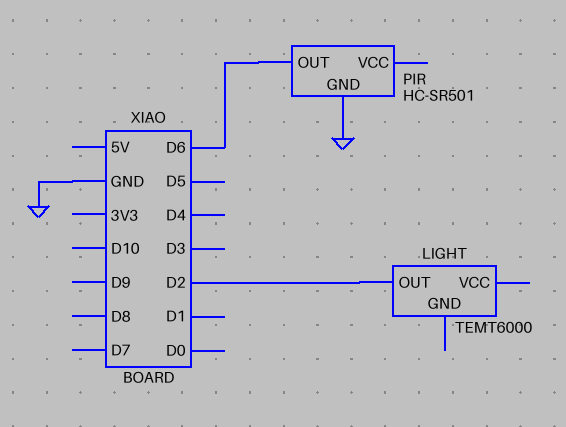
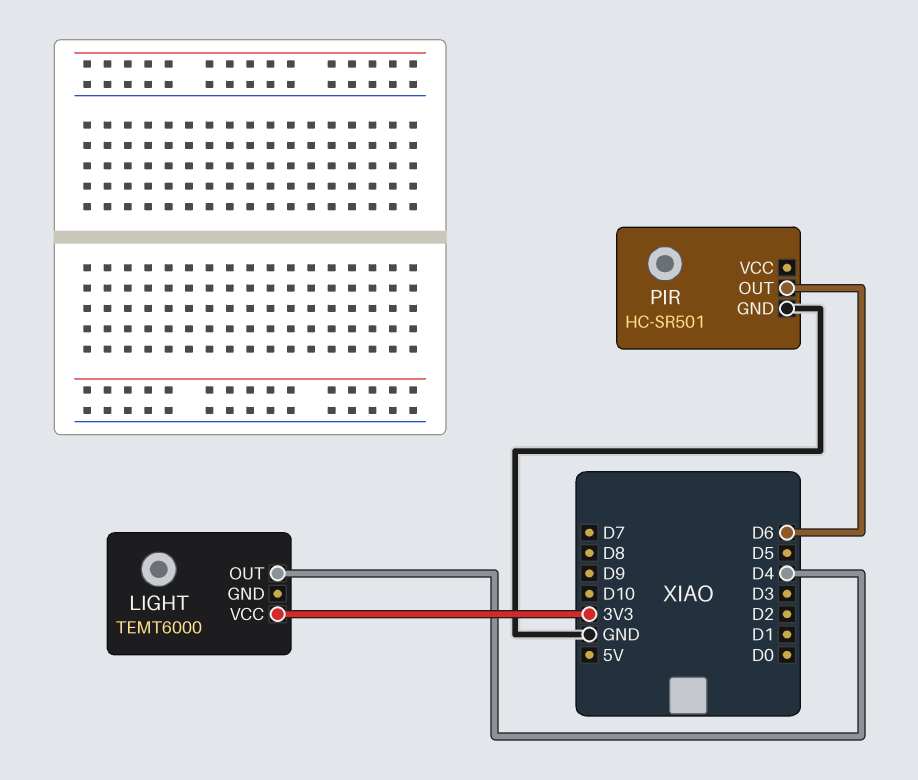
LIGHT pin OUT: D2 -> D4
LIGHT pin VCC: none -> 3V3

